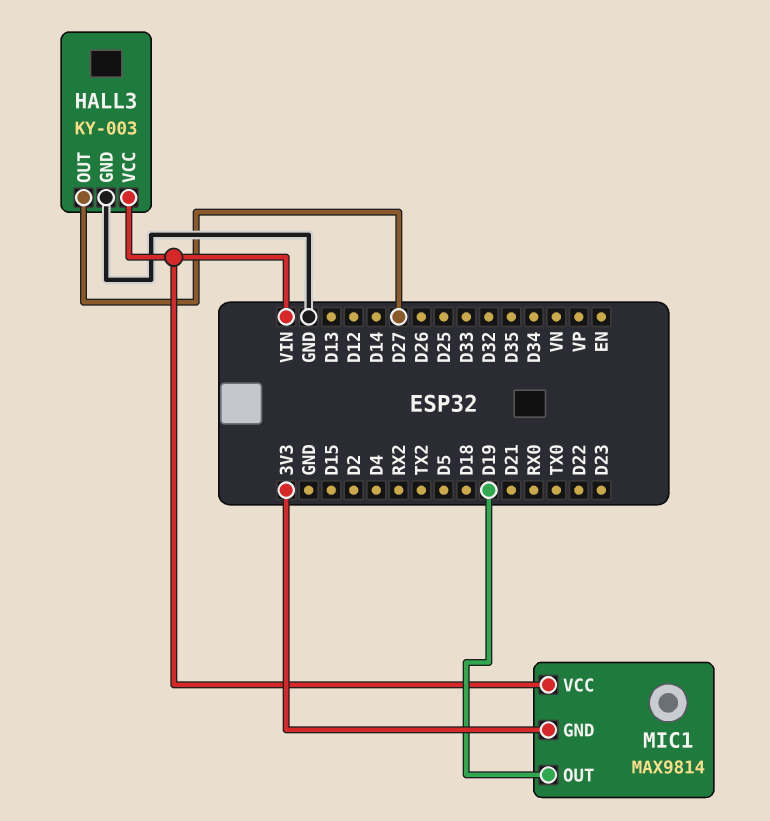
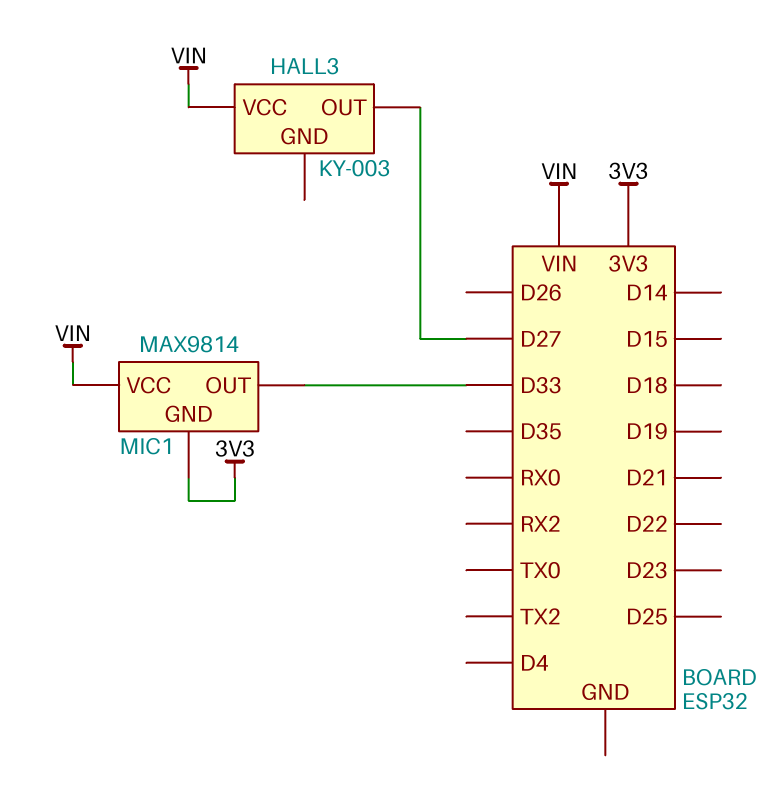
HALL3 pin GND: GND -> none
MIC1 pin OUT: D19 -> D33

